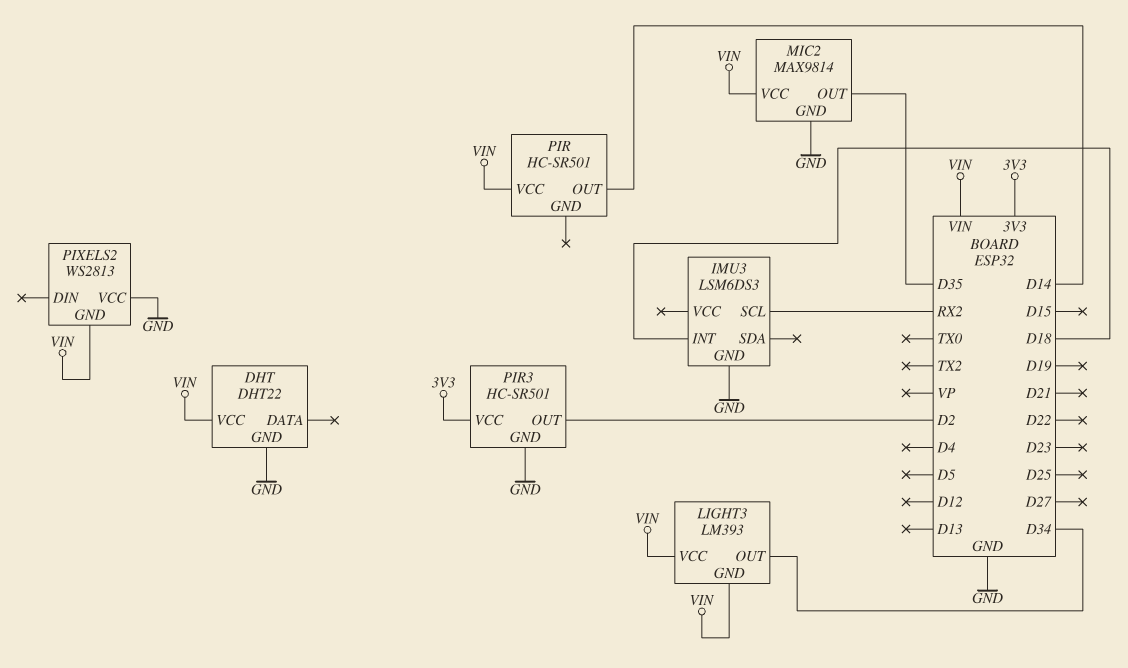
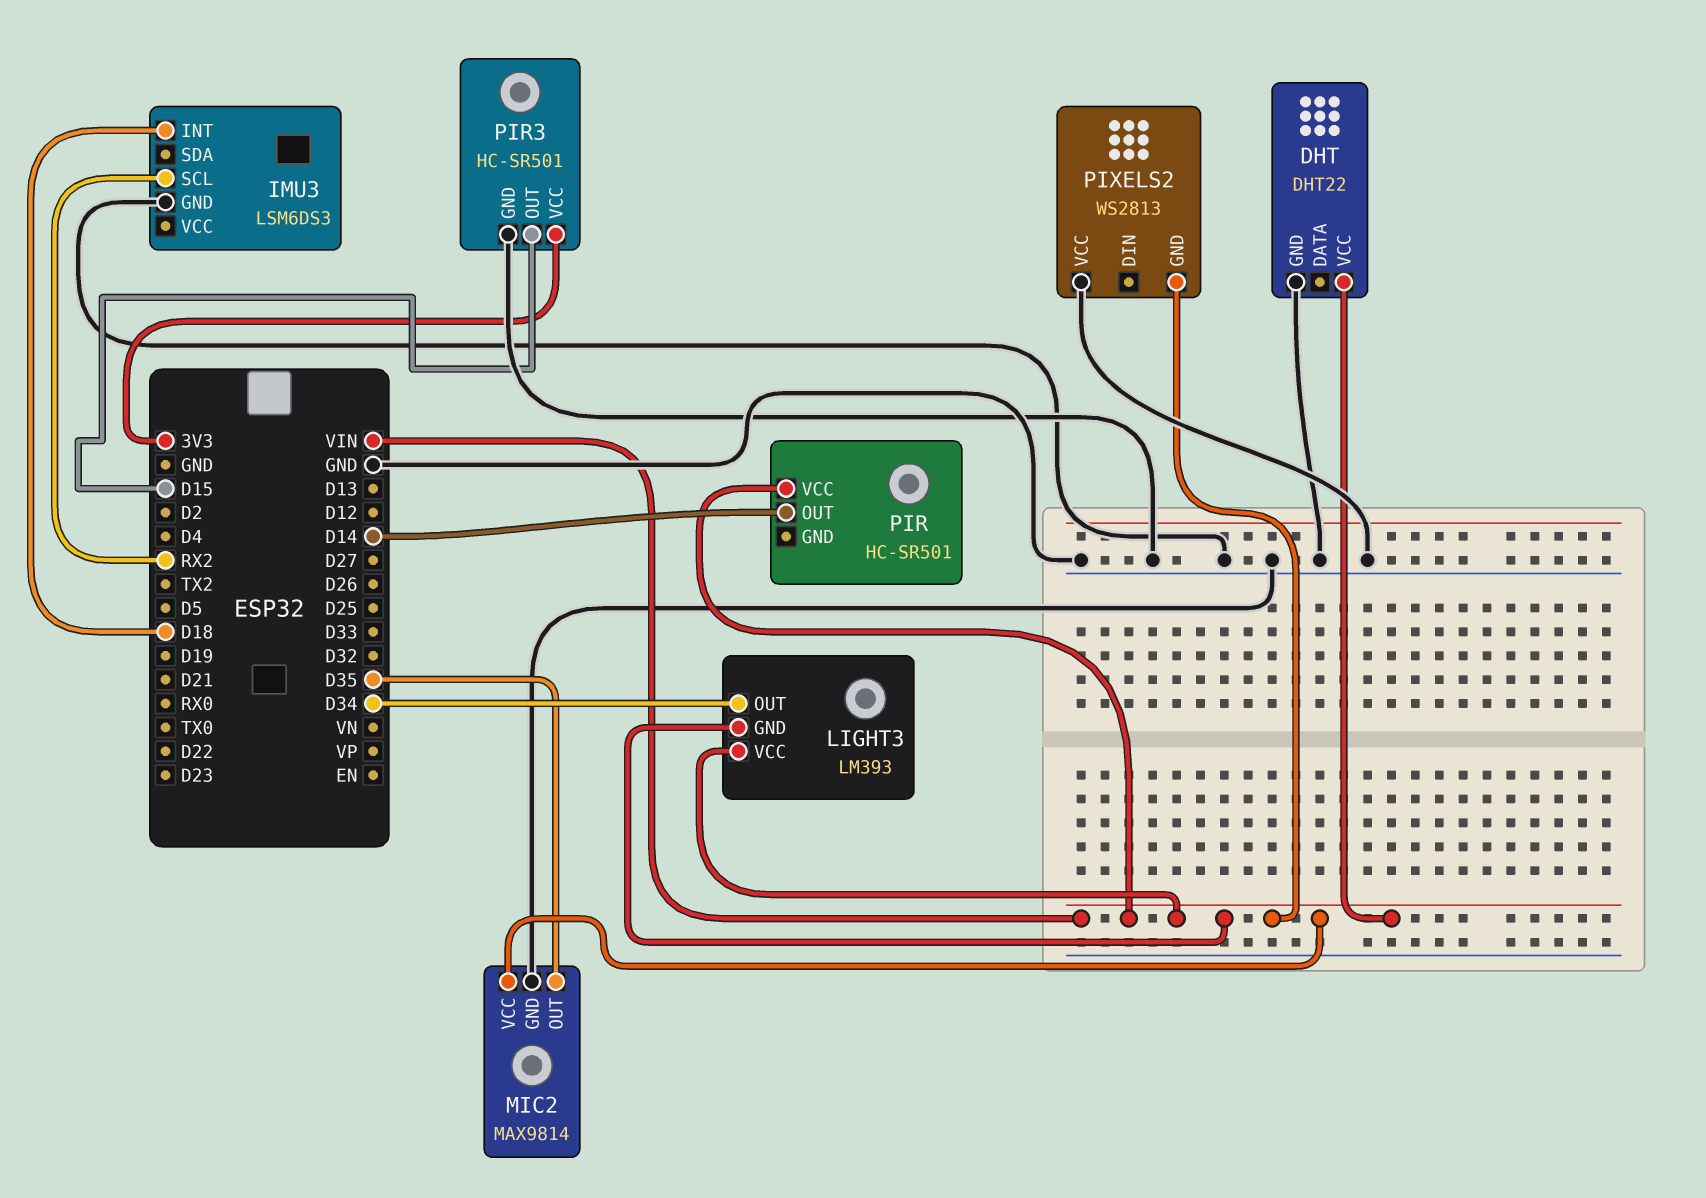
PIR3 pin OUT: D2 -> D15

